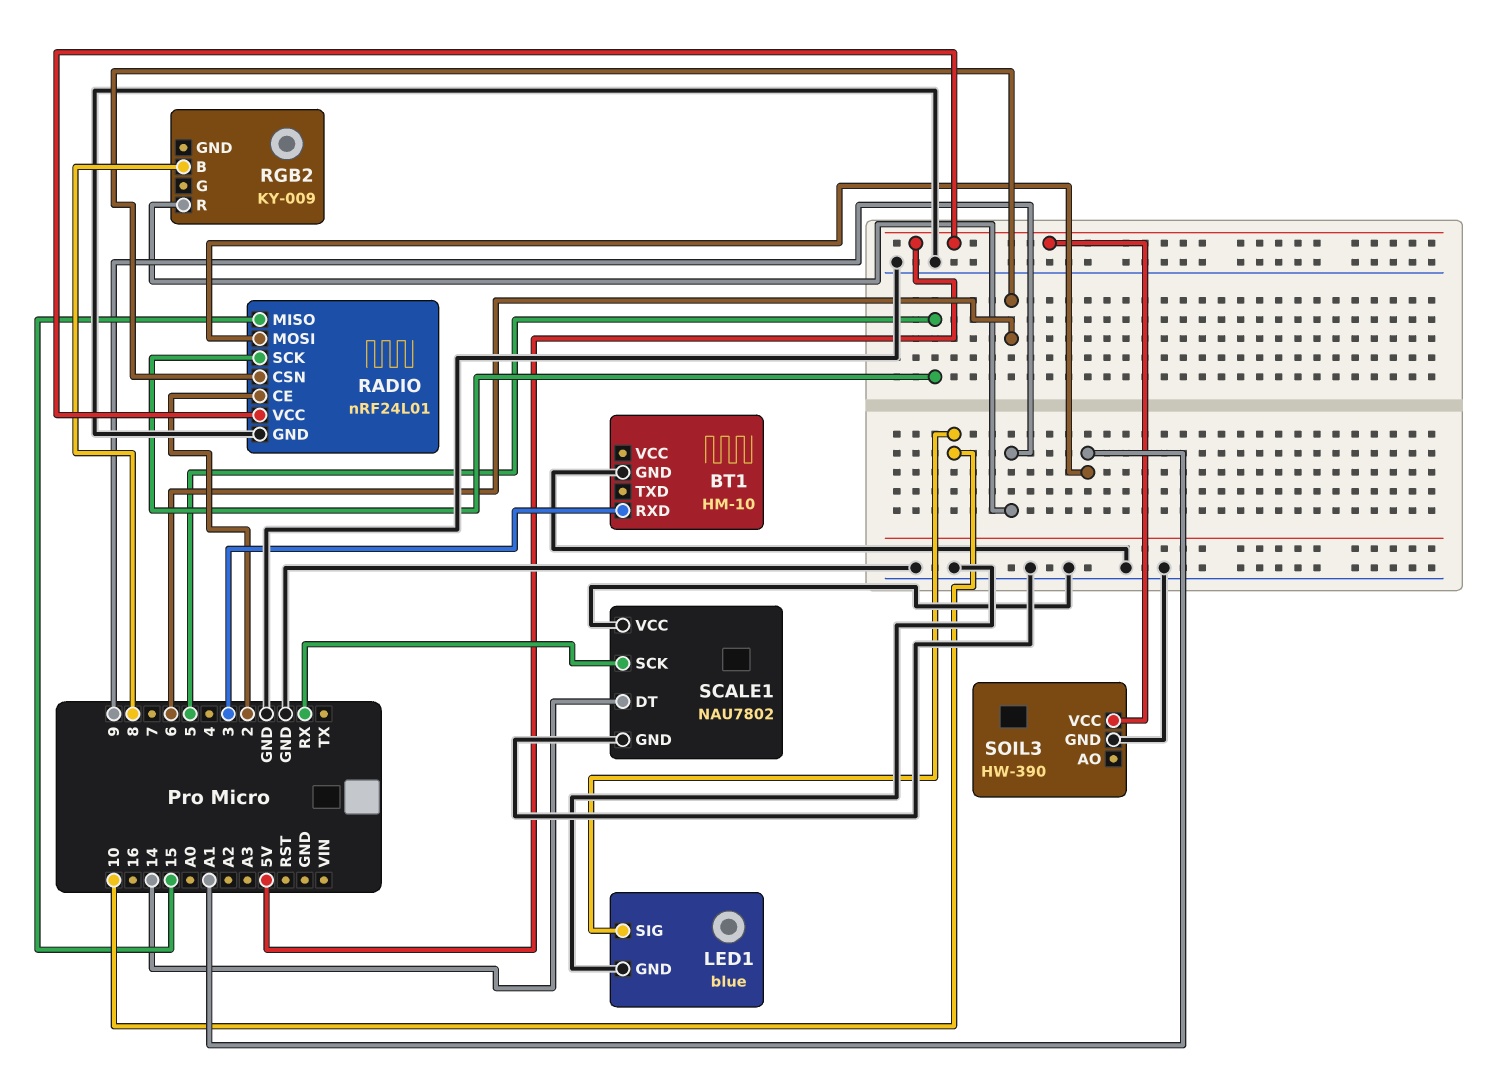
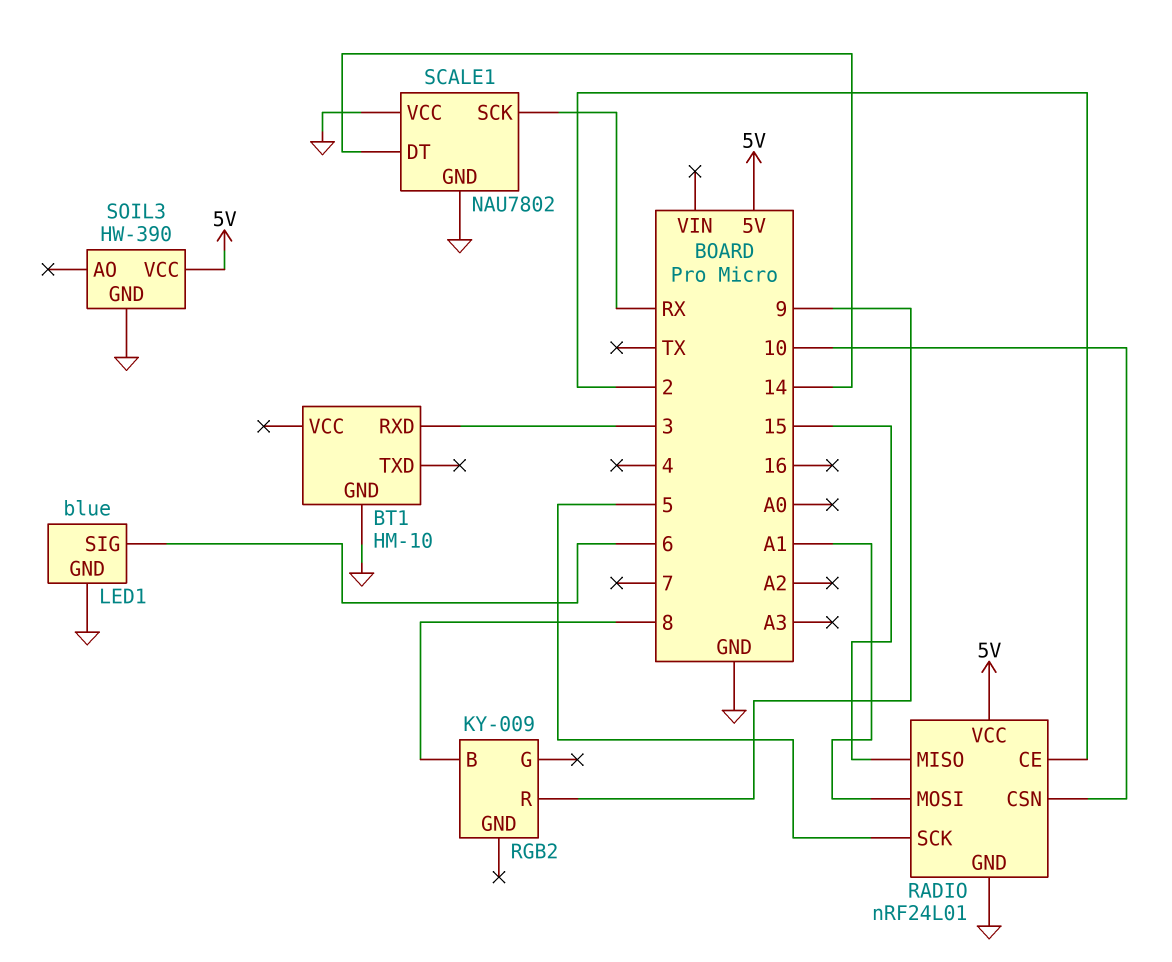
LED1 pin SIG: 10 -> 6
RADIO pin CSN: 6 -> 10

